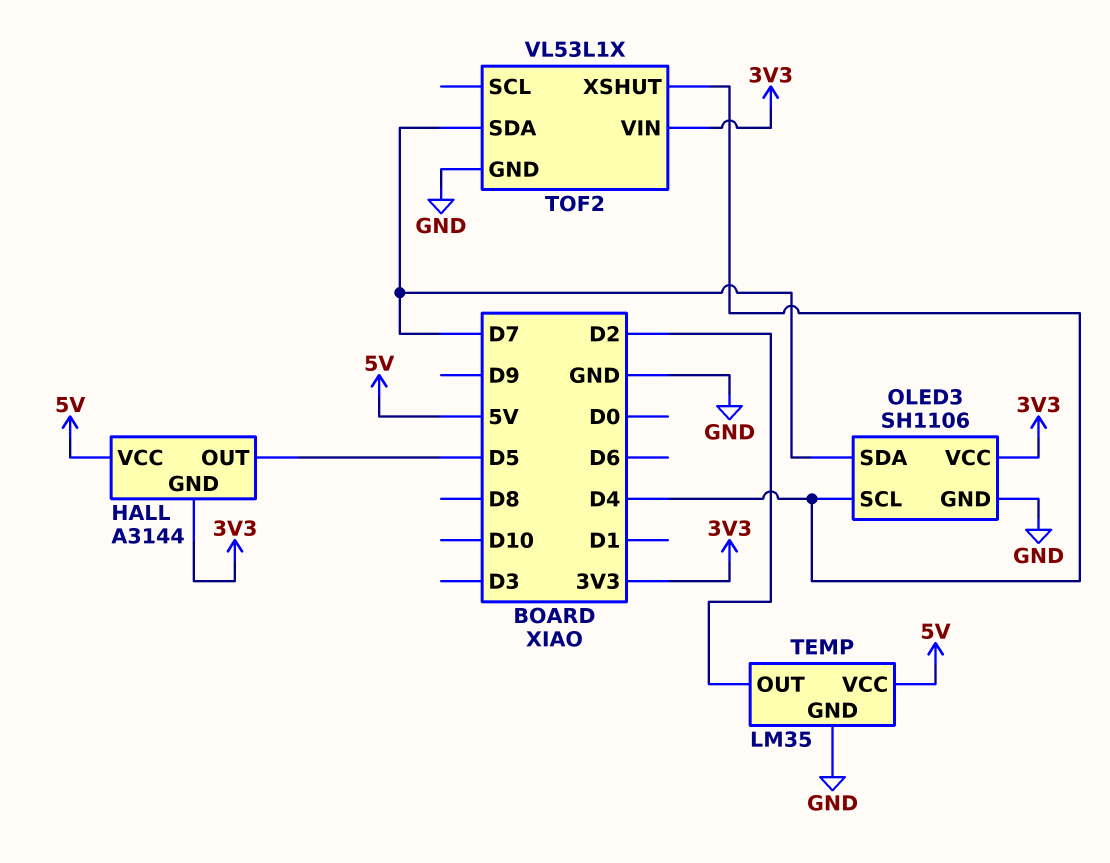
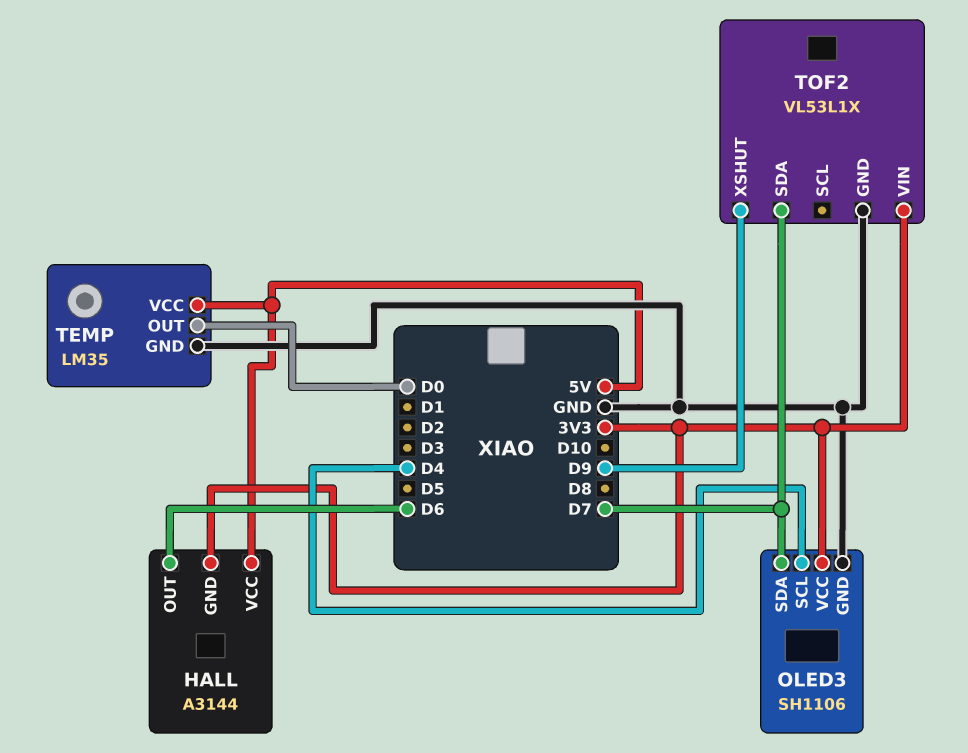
HALL pin OUT: D5 -> D6
TEMP pin OUT: D2 -> D0
TOF2 pin XSHUT: D4 -> D9

